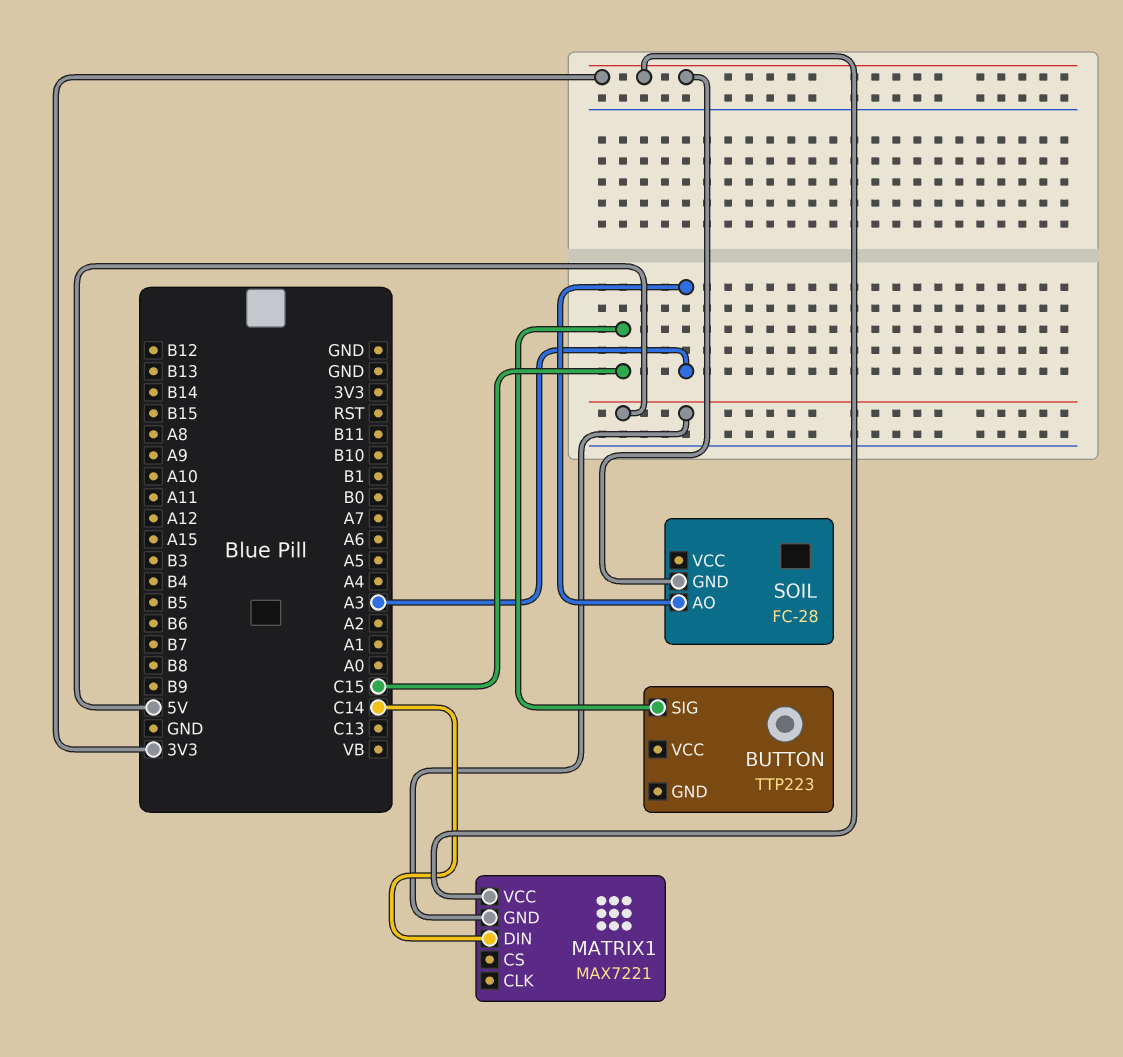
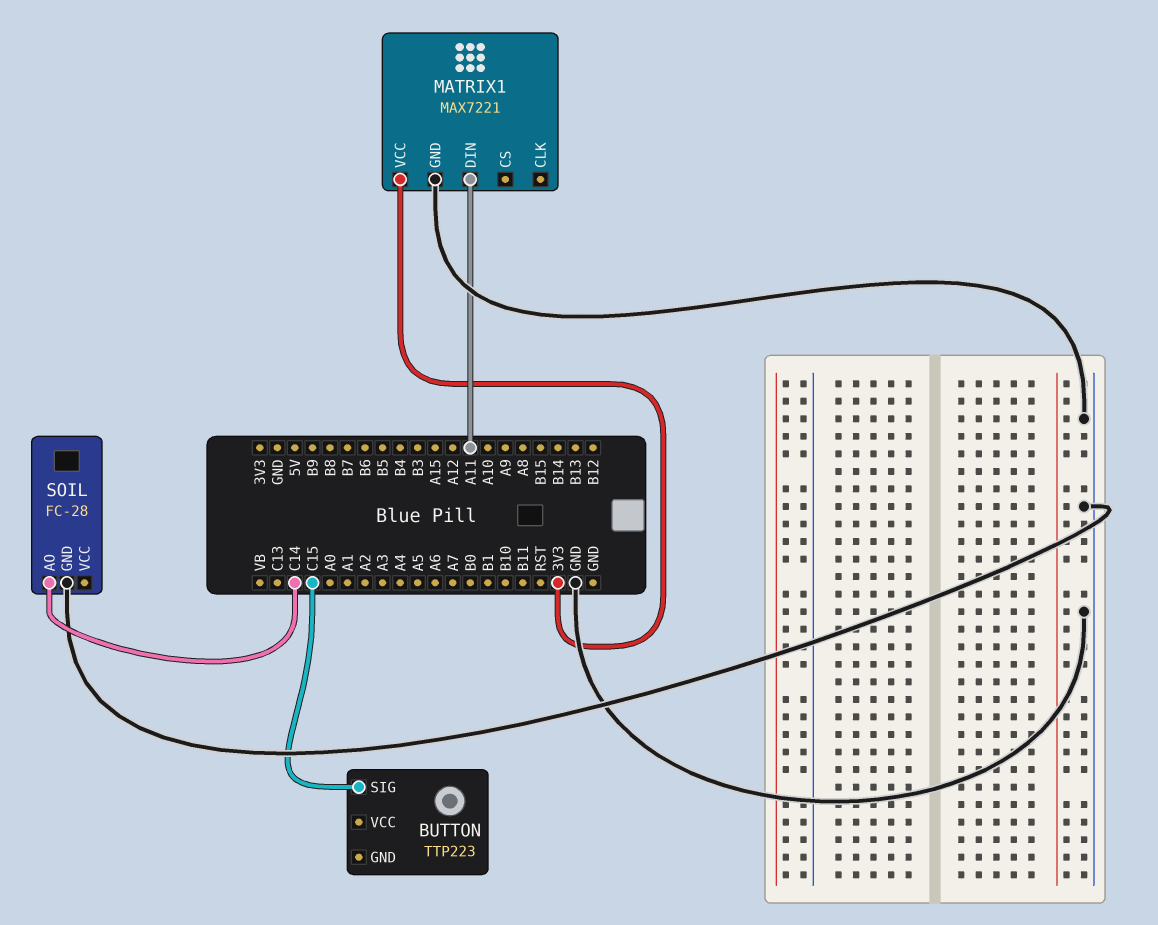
MATRIX1 pin DIN: C14 -> A11
MATRIX1 pin GND: 5V -> GND
SOIL pin AO: A3 -> C14
SOIL pin GND: 3V3 -> GND

